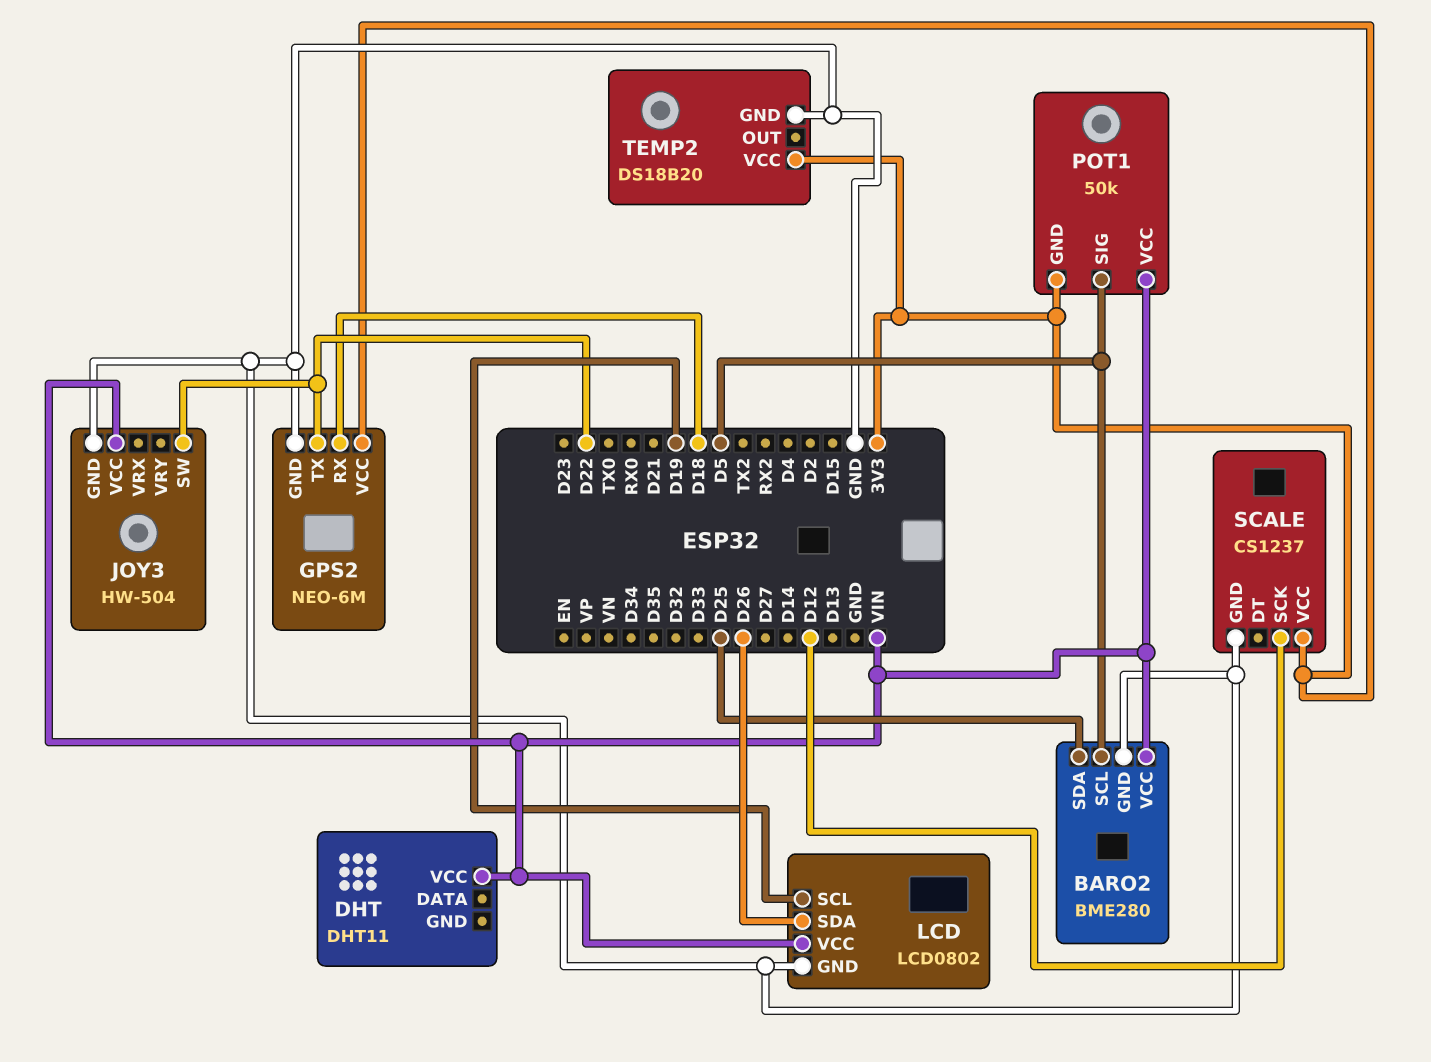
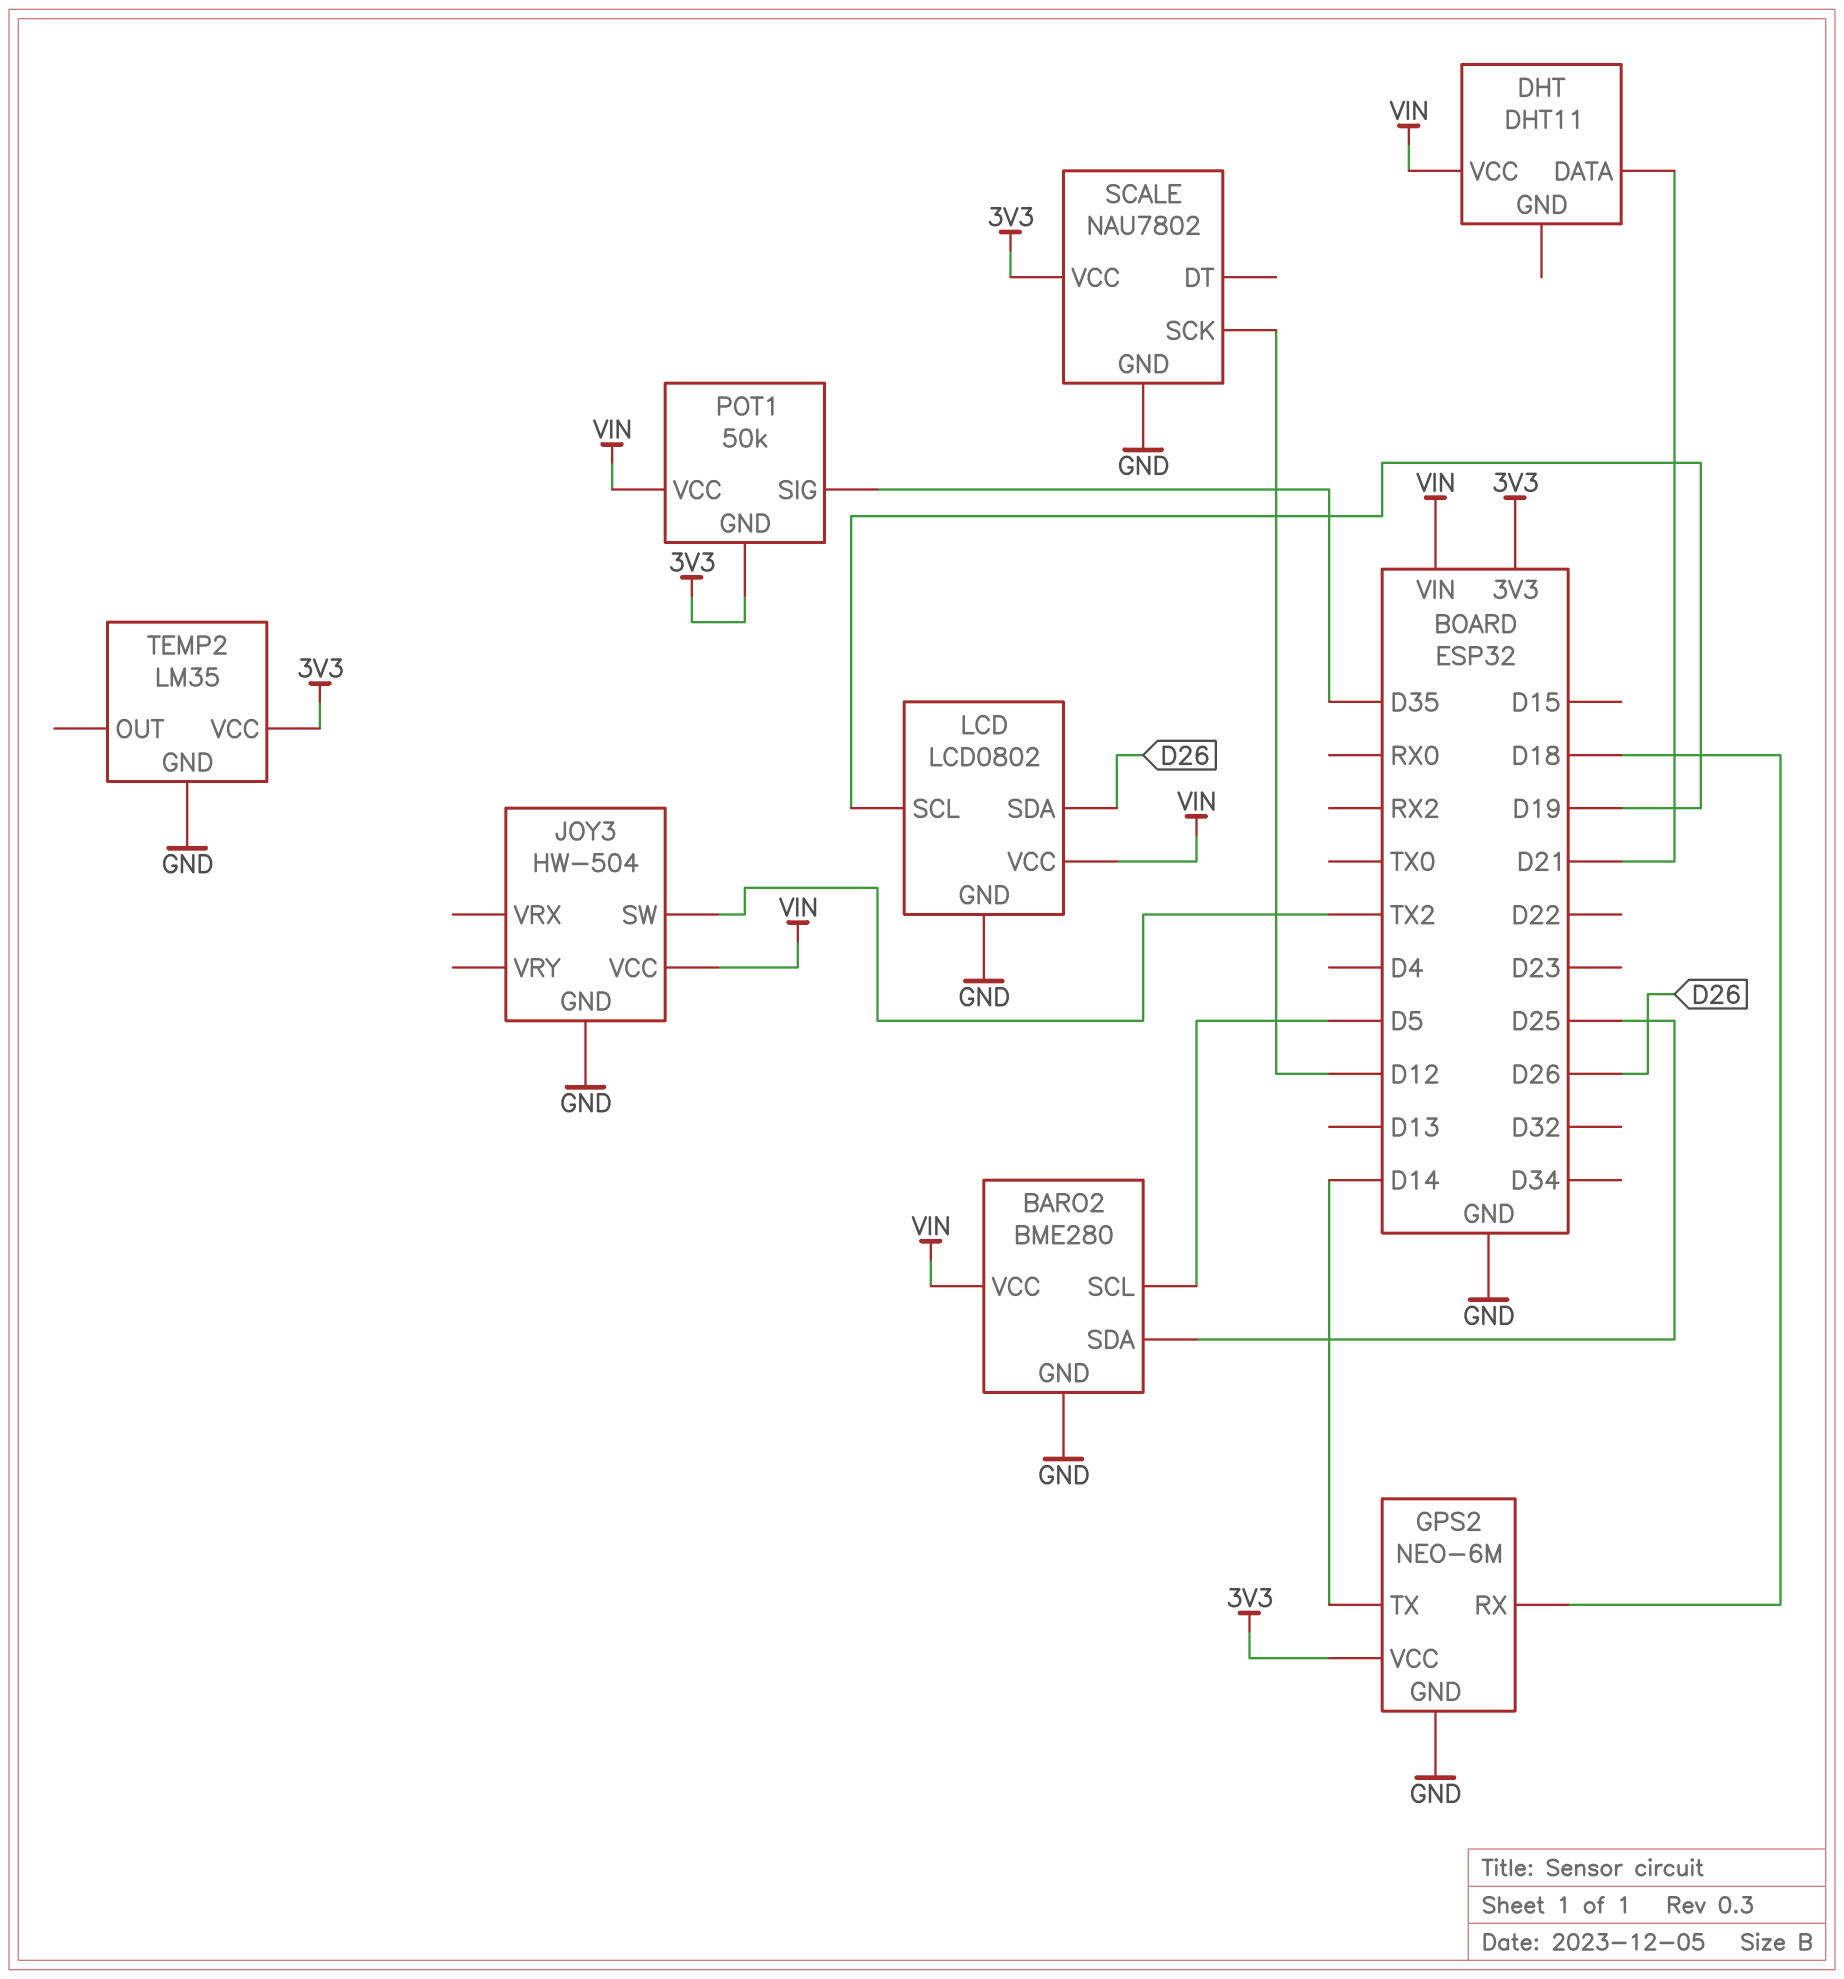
DHT pin DATA: none -> D21
GPS2 pin TX: D22 -> D14
JOY3 pin SW: D22 -> TX2
POT1 pin SIG: D5 -> D35
SCALE: CS1237 -> NAU7802
TEMP2: DS18B20 -> LM35

